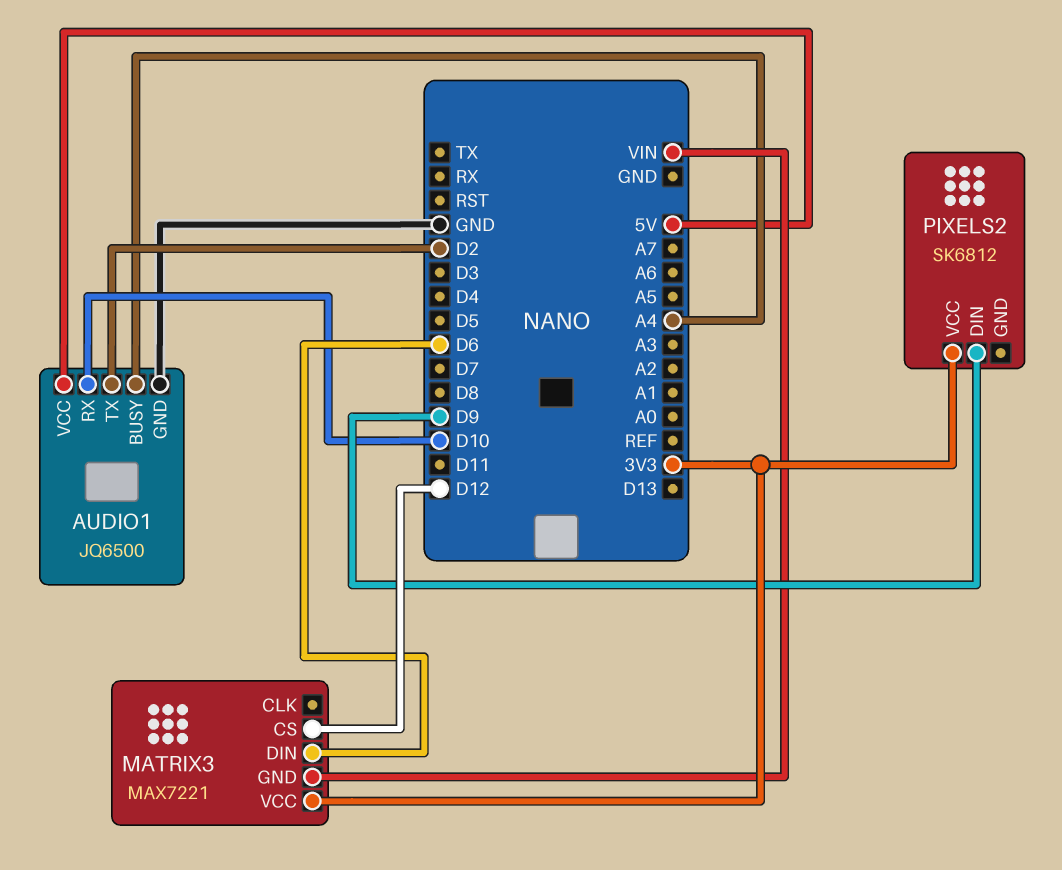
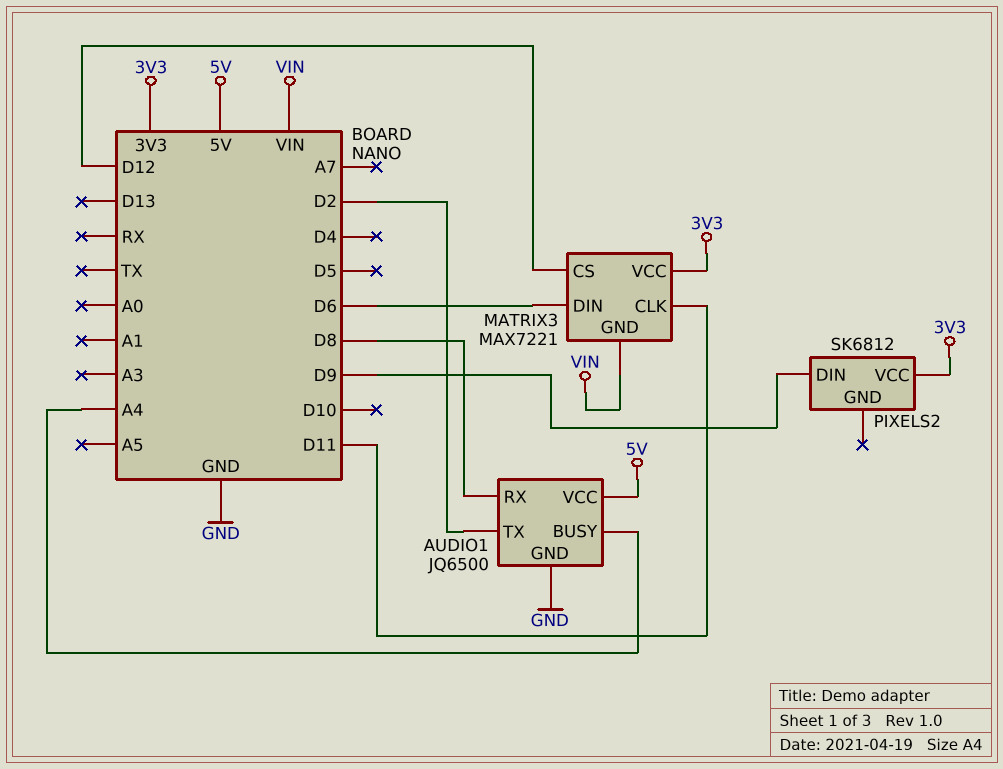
AUDIO1 pin RX: D10 -> D8
MATRIX3 pin CLK: none -> D11

